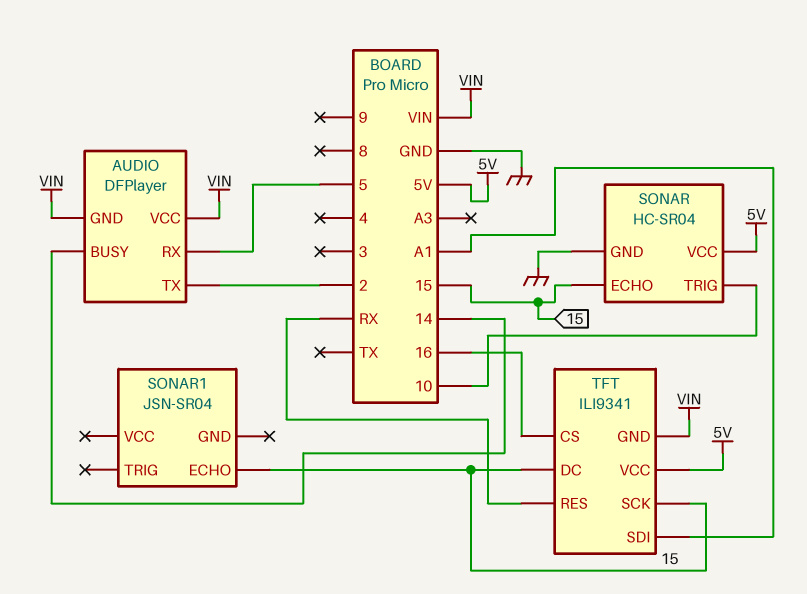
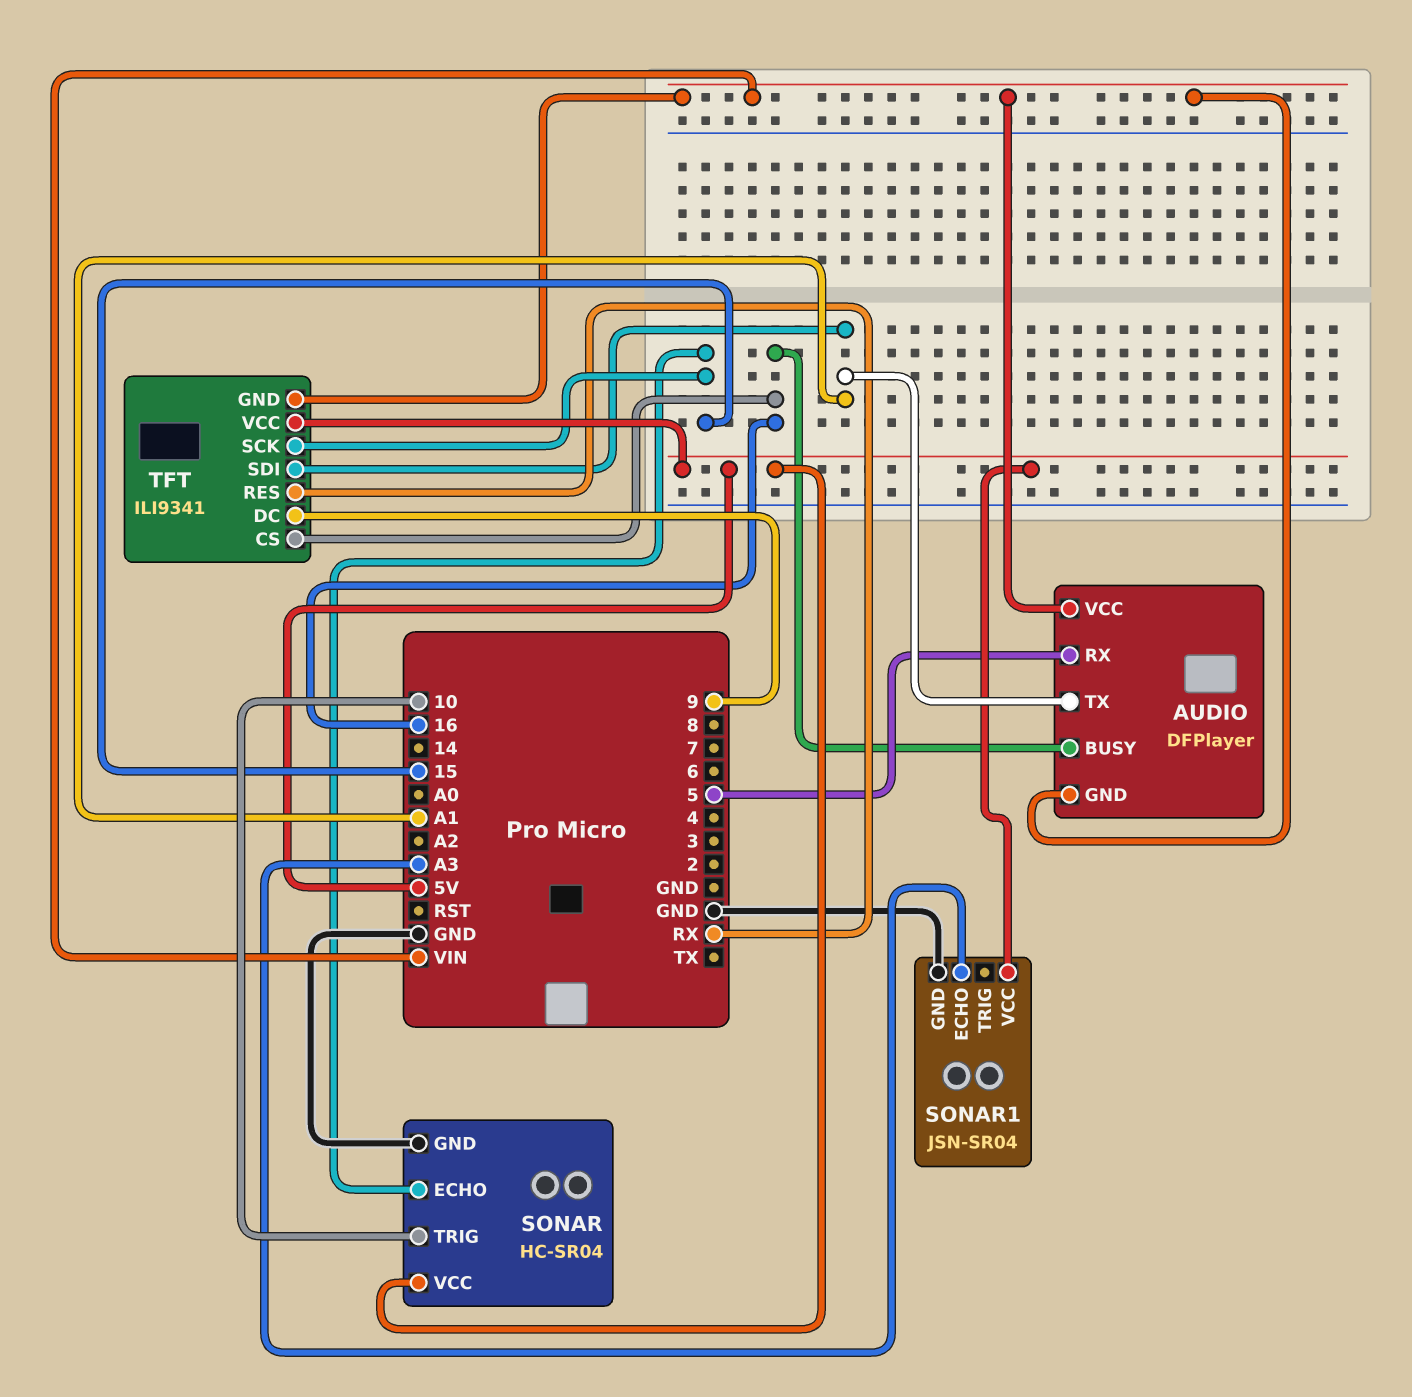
AUDIO pin BUSY: 14 -> 16
AUDIO pin TX: 2 -> A1
SONAR1 pin ECHO: 15 -> A3
SONAR1 pin GND: none -> GND
SONAR1 pin VCC: none -> 5V
TFT pin DC: 15 -> 9

